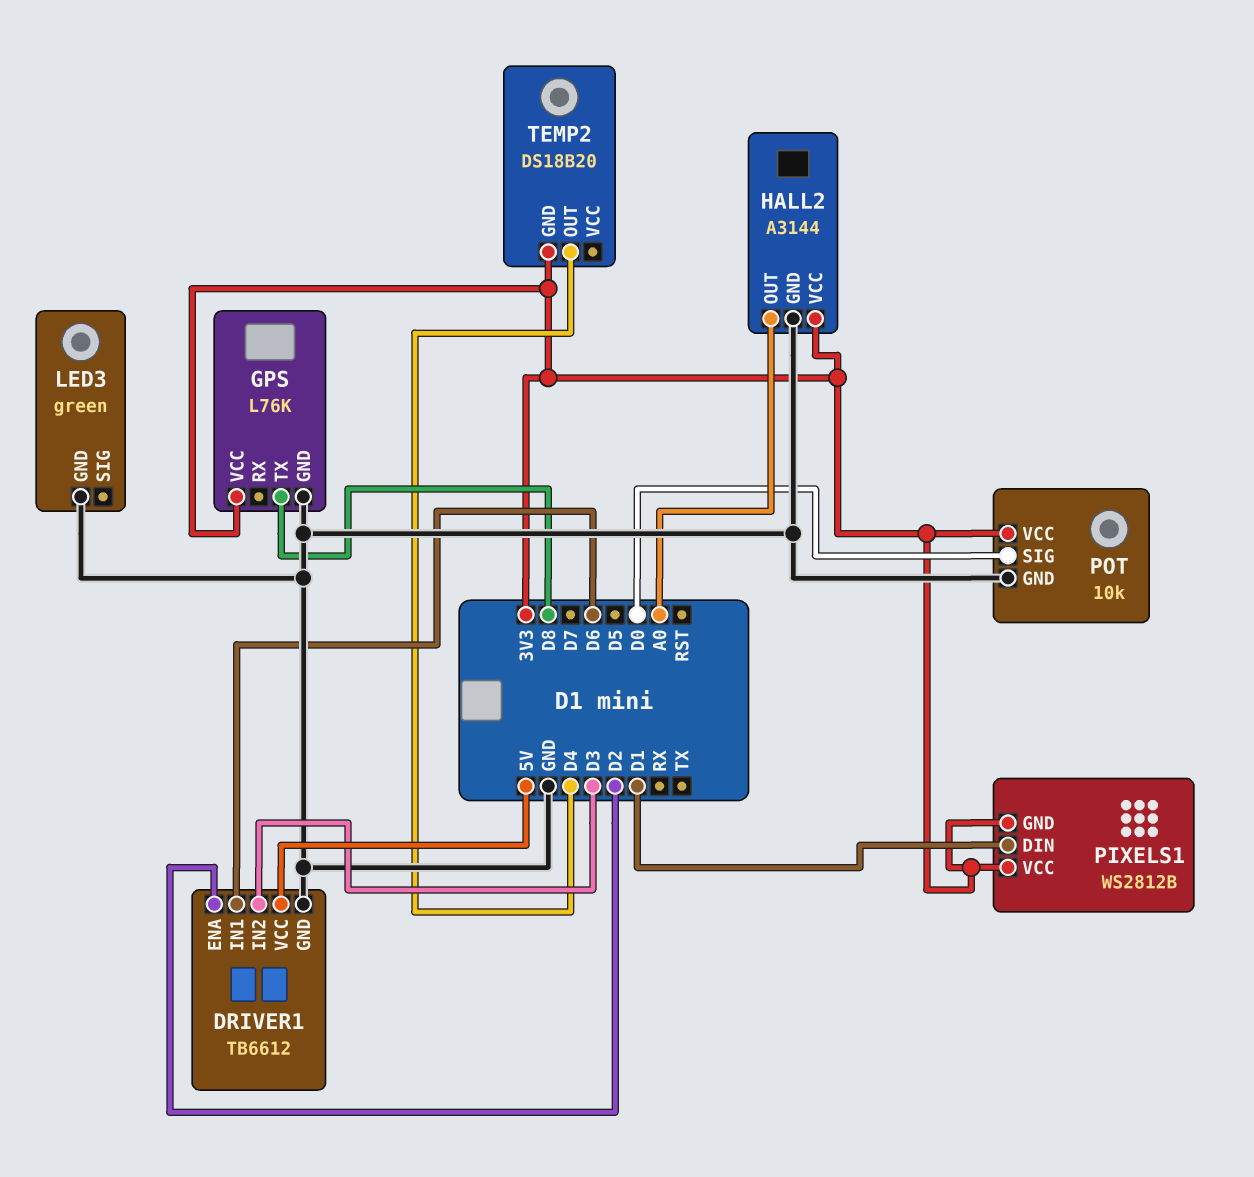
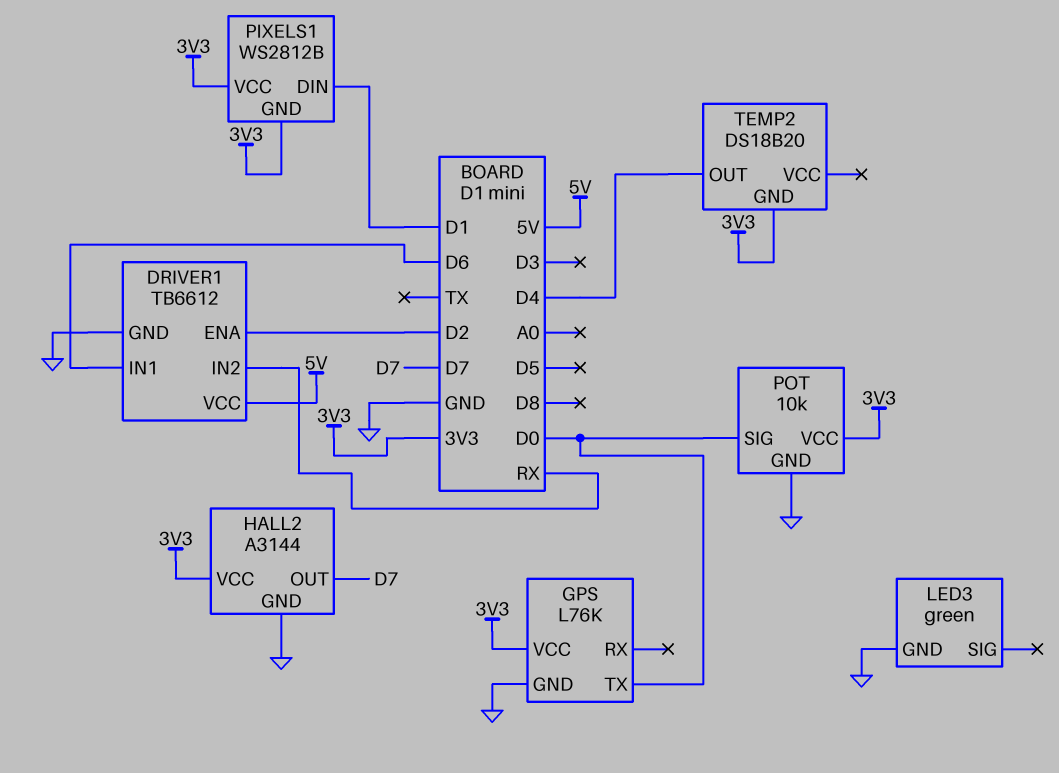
DRIVER1 pin IN2: D3 -> RX
GPS pin TX: D8 -> D0
HALL2 pin OUT: A0 -> D7

